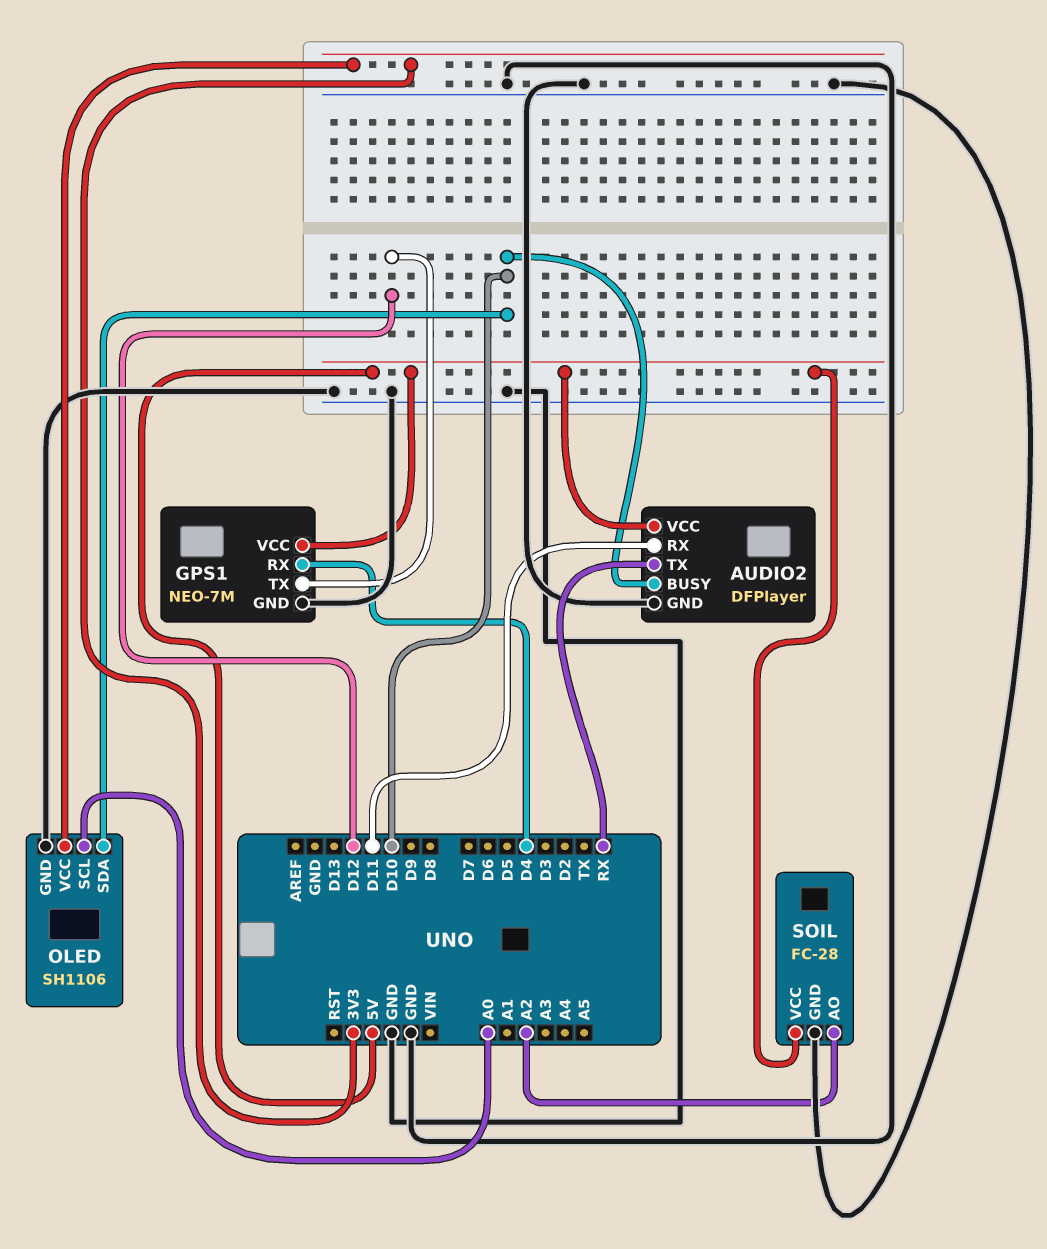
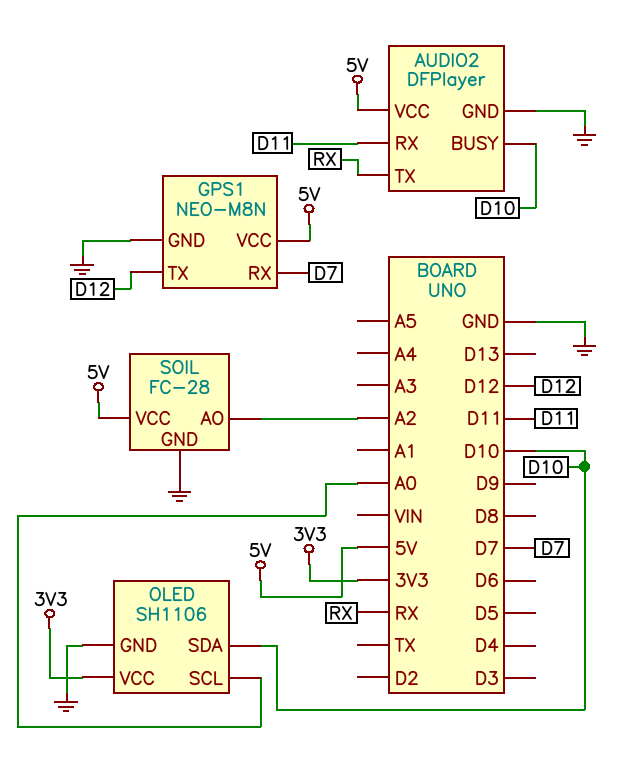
GPS1: NEO-7M -> NEO-M8N
GPS1 pin RX: D4 -> D7

